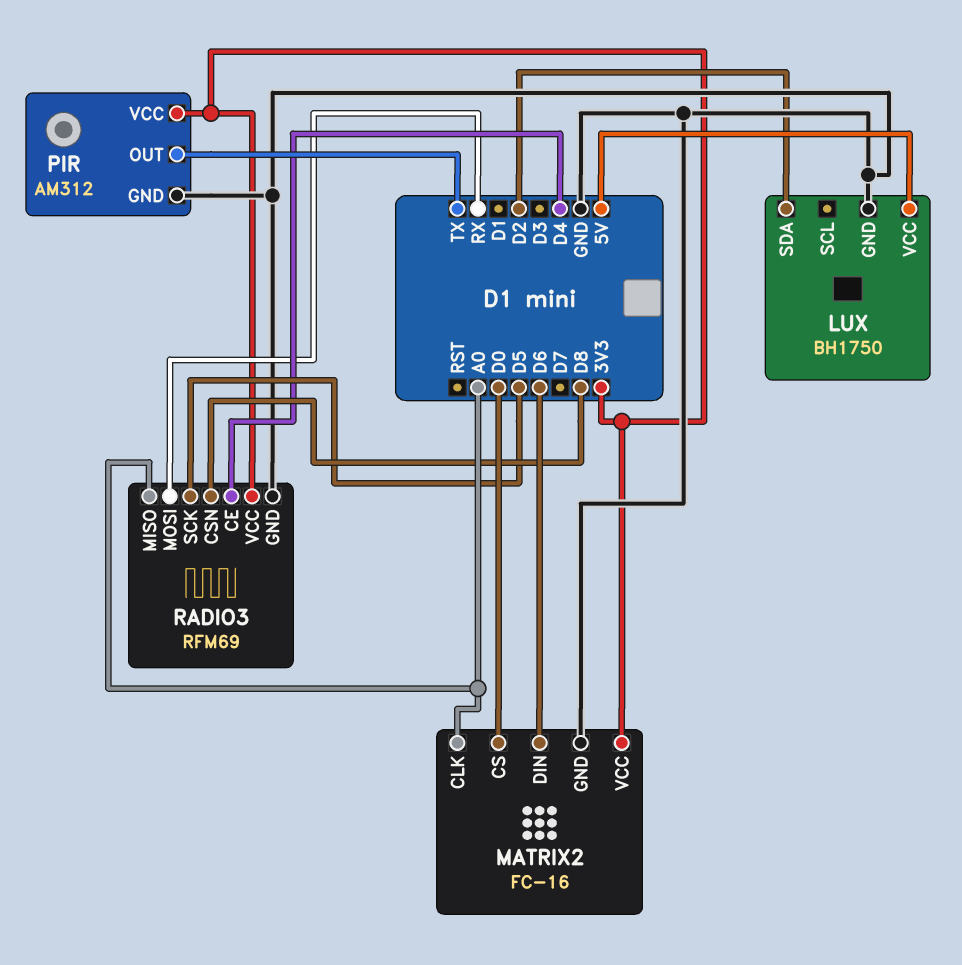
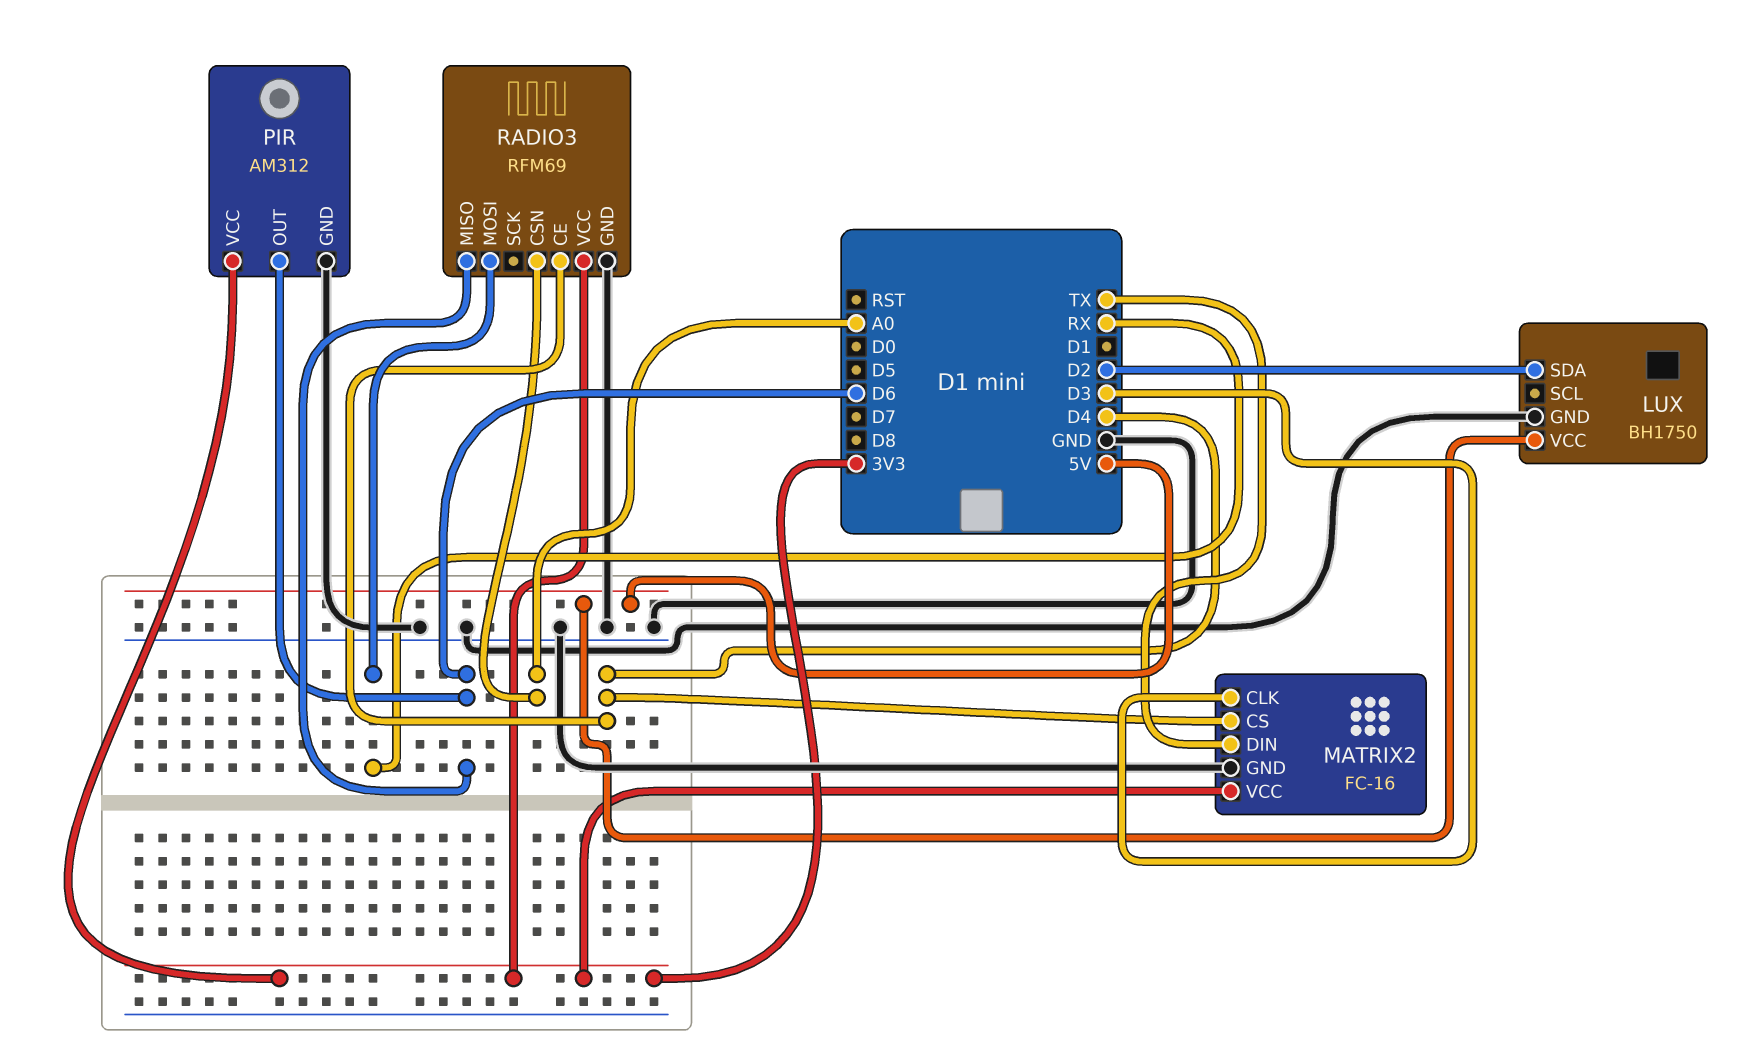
MATRIX2 pin CLK: A0 -> D3
MATRIX2 pin CS: D0 -> D4
MATRIX2 pin DIN: D6 -> TX
PIR pin OUT: TX -> D6
RADIO3 pin CSN: D8 -> A0
RADIO3 pin MISO: A0 -> D6
RADIO3 pin SCK: D5 -> none

